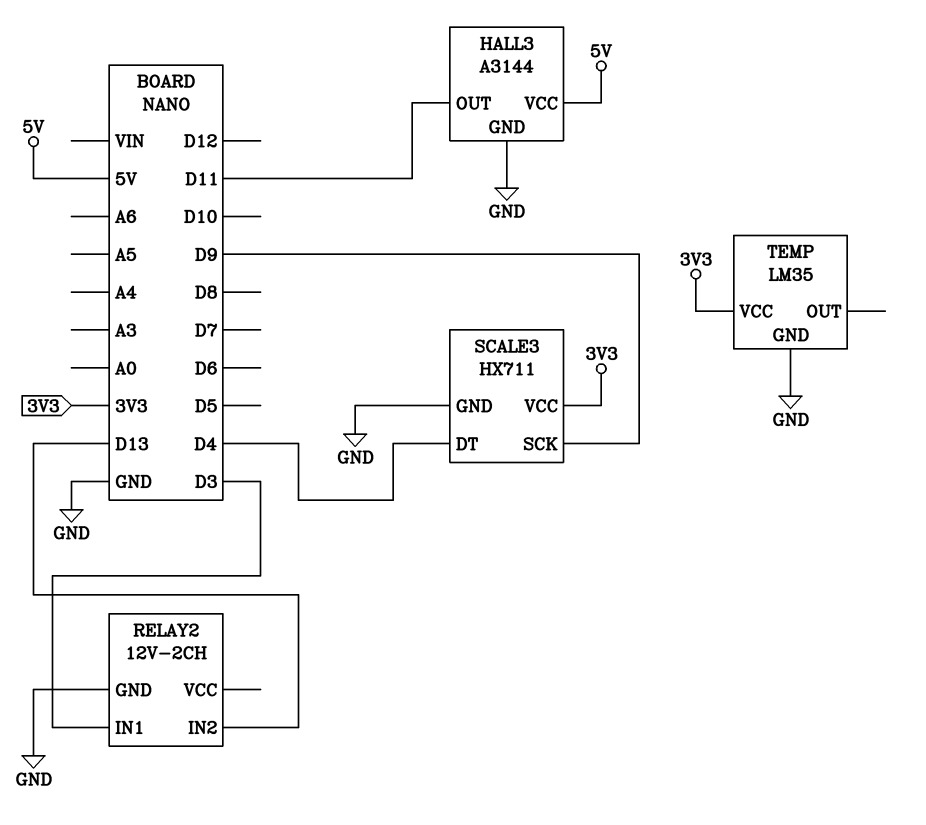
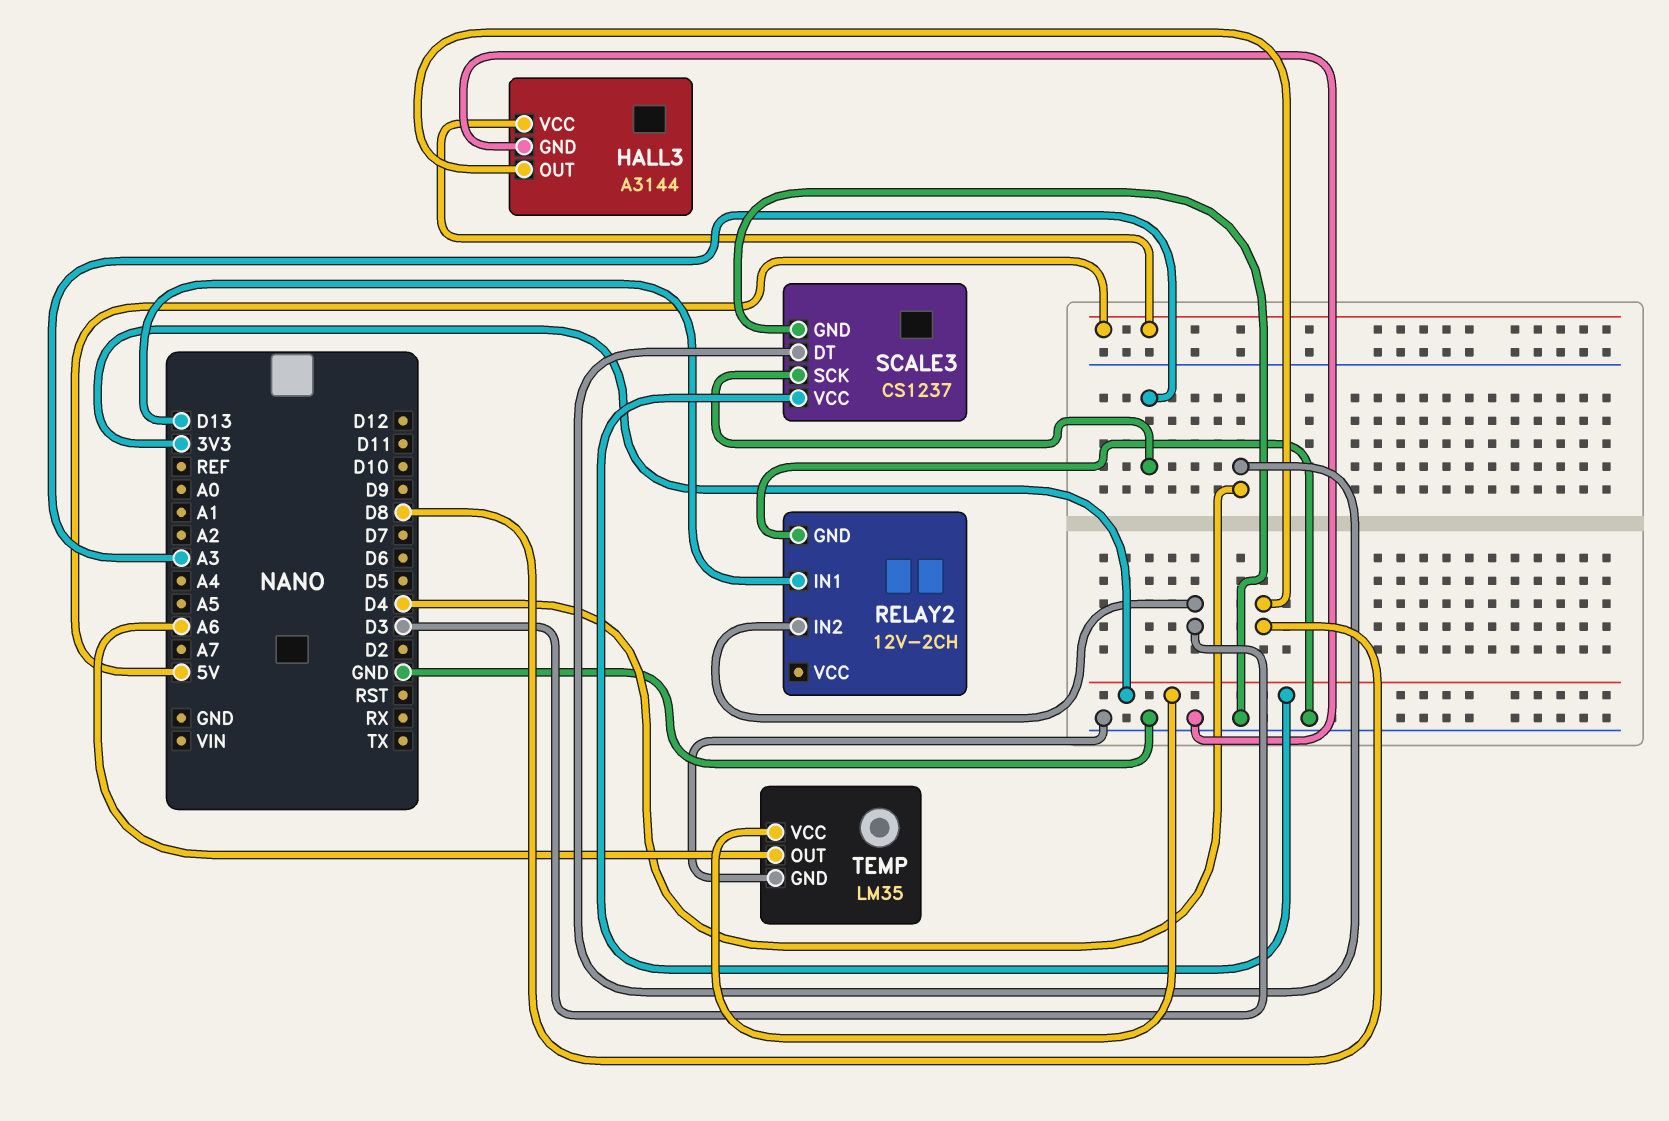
HALL3 pin OUT: D11 -> D8
RELAY2 pin IN1: D3 -> D13
RELAY2 pin IN2: D13 -> D3
SCALE3: HX711 -> CS1237
SCALE3 pin SCK: D9 -> A3
TEMP pin OUT: none -> A6

